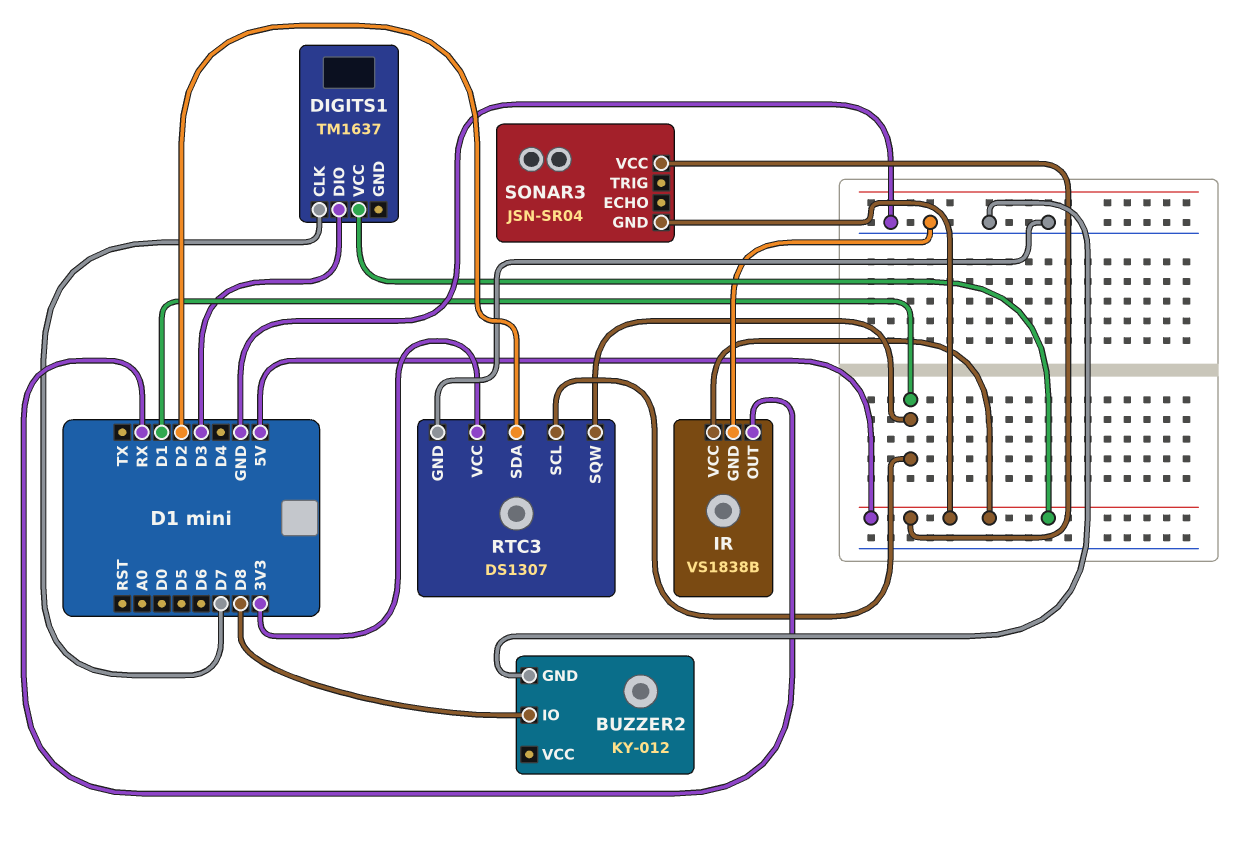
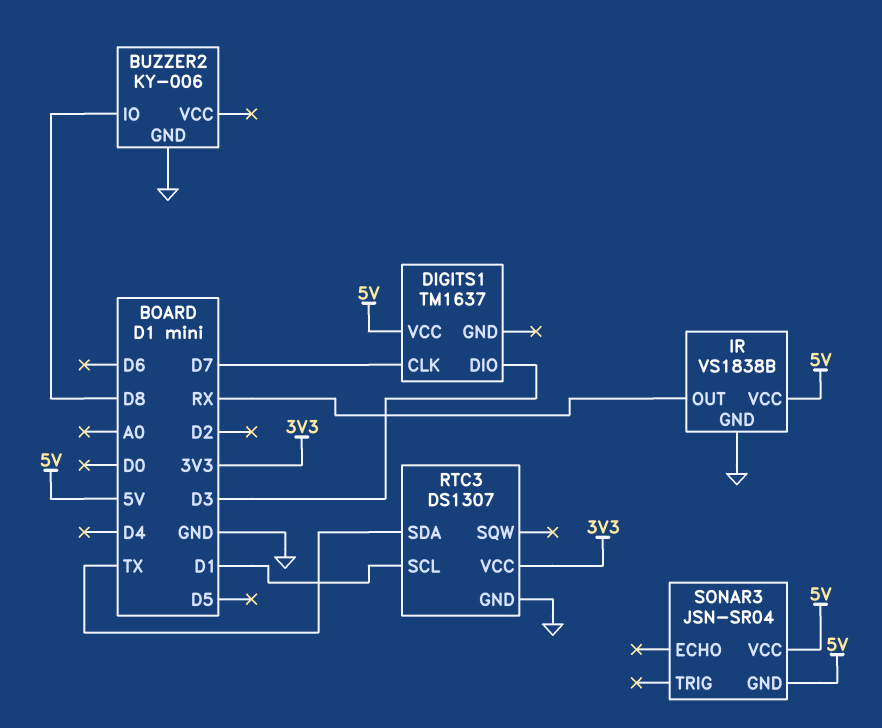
BUZZER2: KY-012 -> KY-006
RTC3 pin SDA: D2 -> TX
RTC3 pin SQW: D1 -> none

